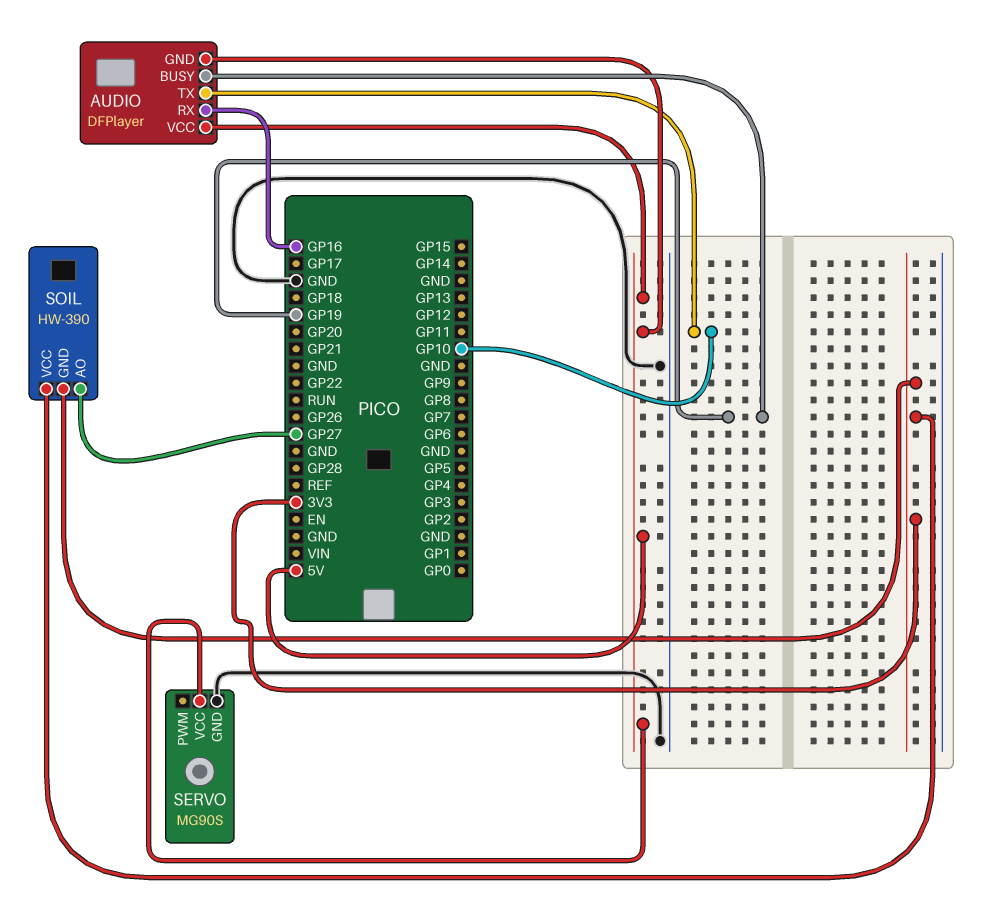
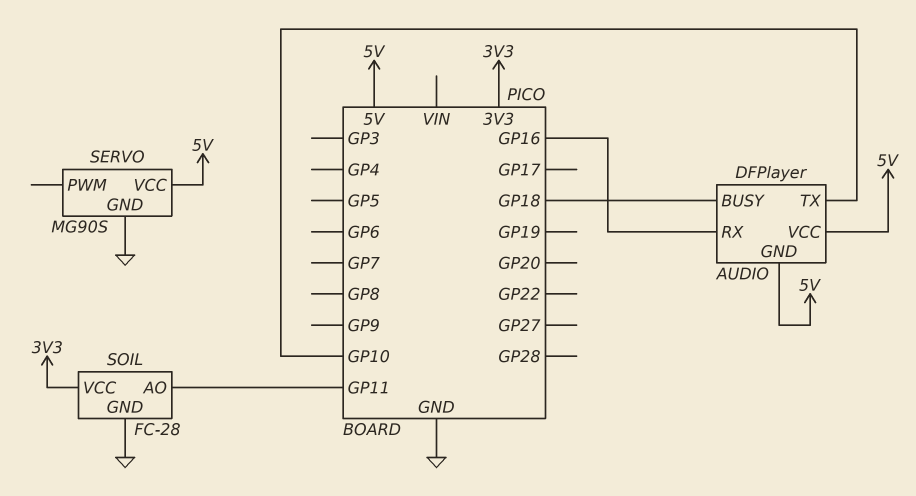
AUDIO pin BUSY: GP19 -> GP18
SOIL: HW-390 -> FC-28
SOIL pin AO: GP27 -> GP11
SOIL pin GND: 3V3 -> GND

